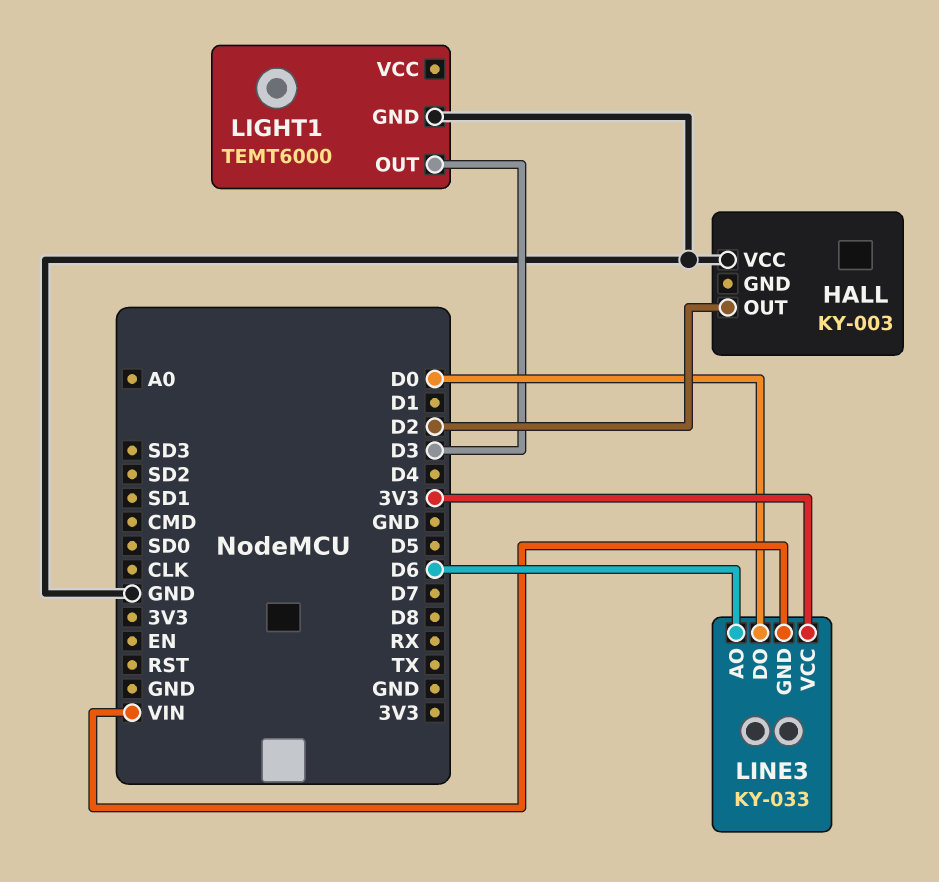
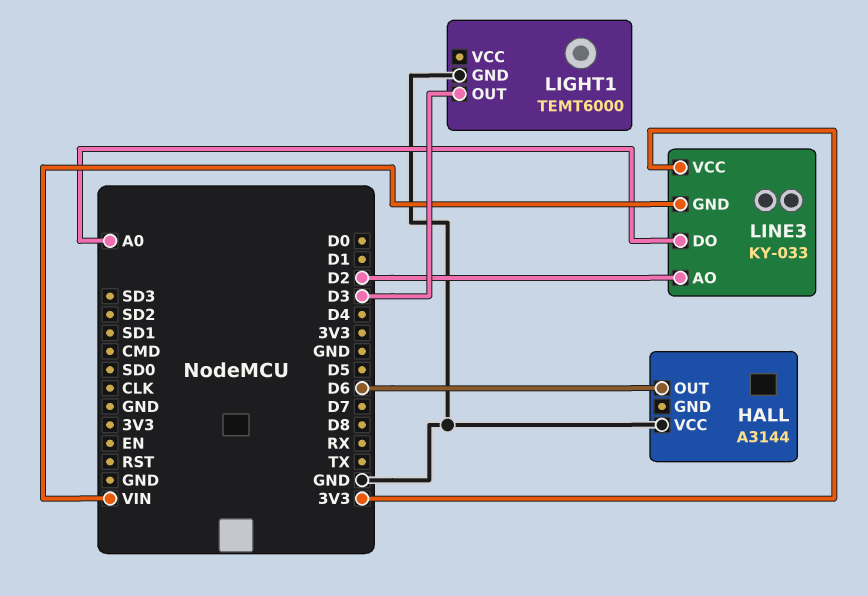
HALL: KY-003 -> A3144
HALL pin OUT: D2 -> D6
LINE3 pin AO: D6 -> D2
LINE3 pin DO: D0 -> A0

